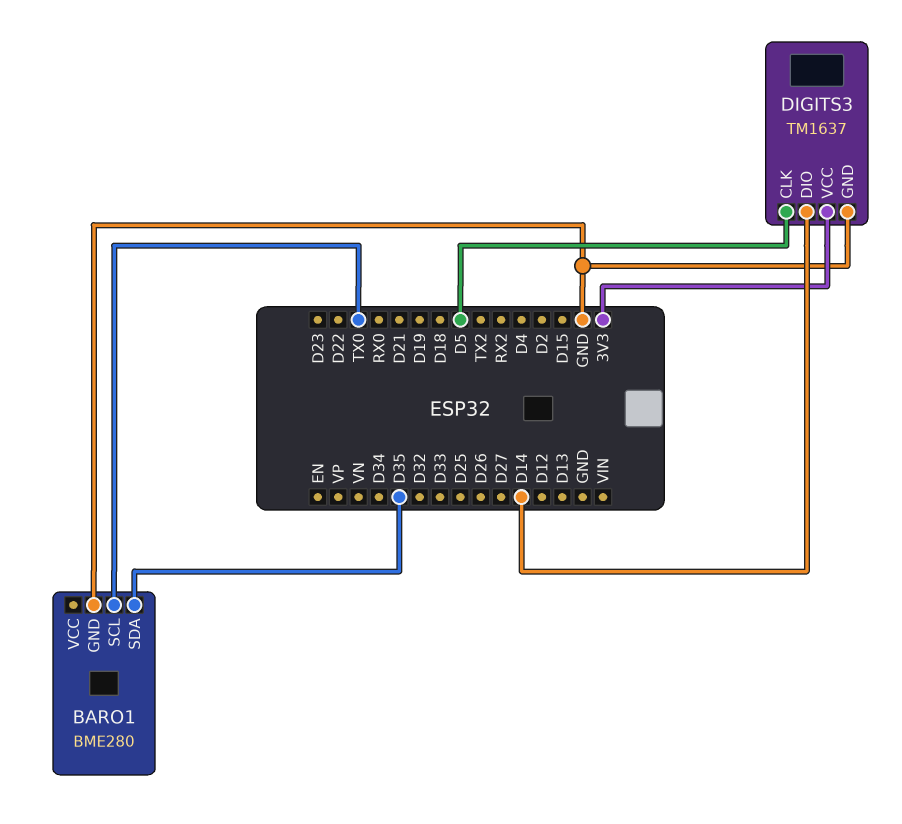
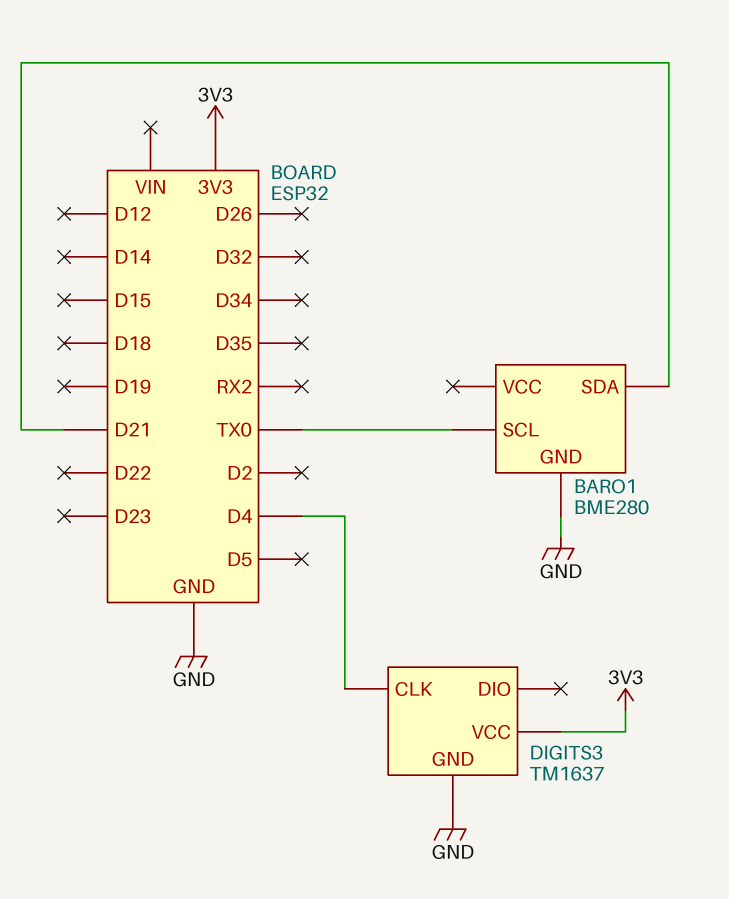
BARO1 pin SDA: D35 -> D21
DIGITS3 pin CLK: D5 -> D4
DIGITS3 pin DIO: D14 -> none

